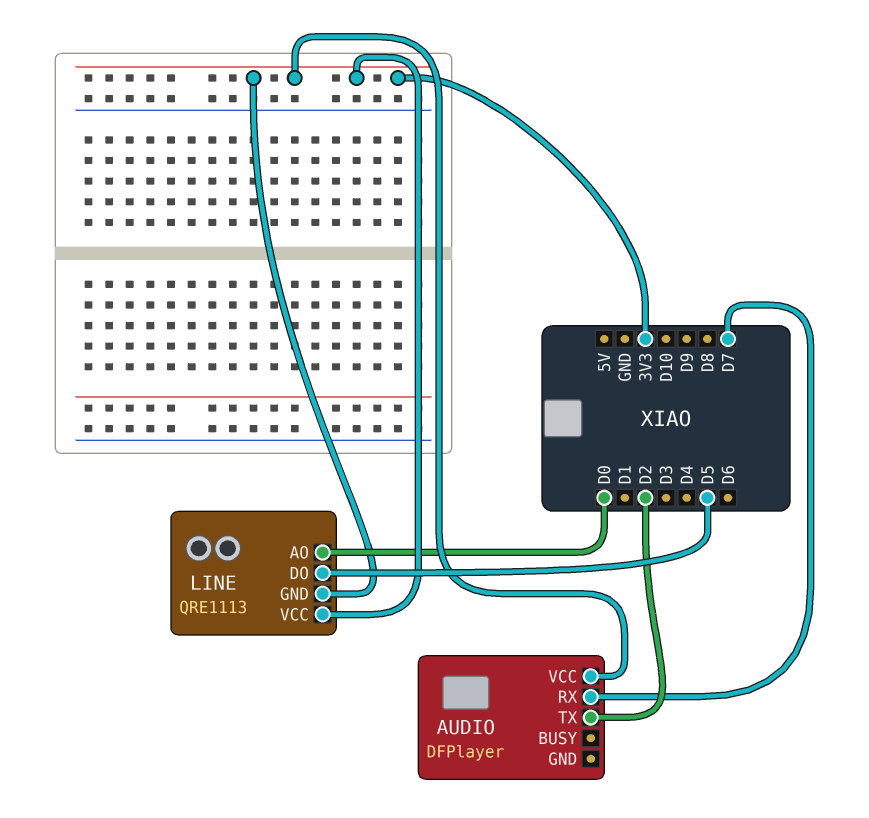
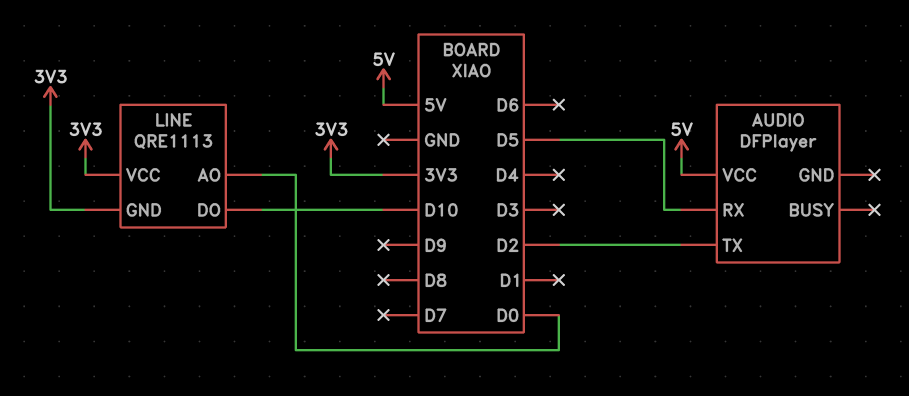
AUDIO pin RX: D7 -> D5
AUDIO pin VCC: 3V3 -> 5V
LINE pin DO: D5 -> D10

